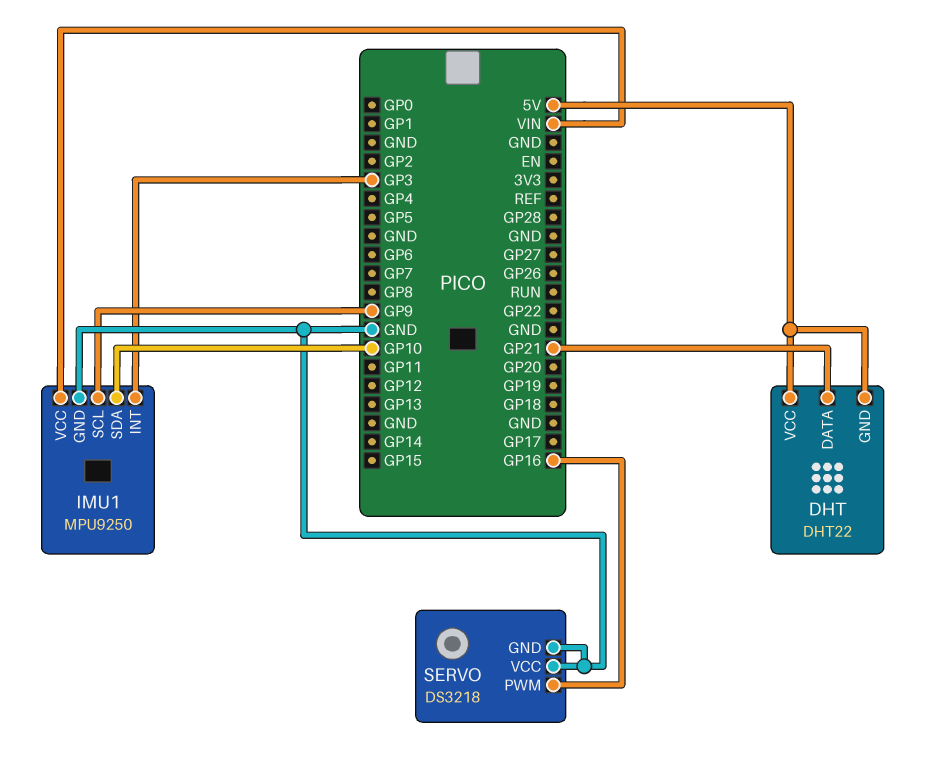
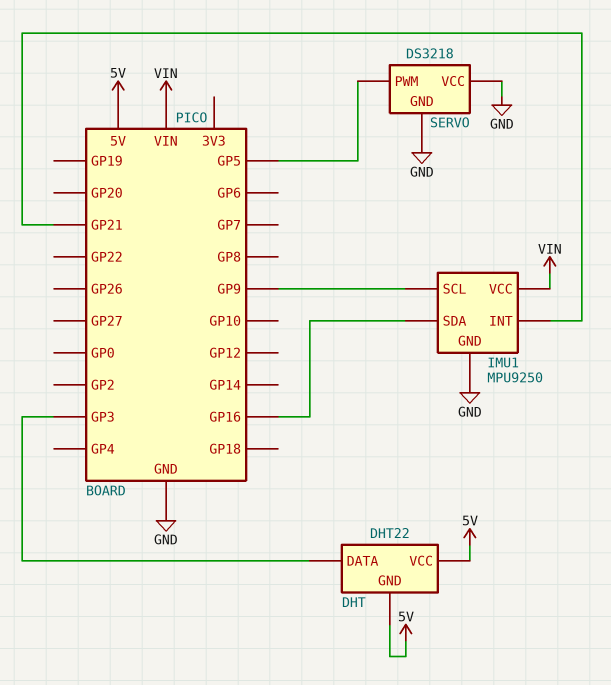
DHT pin DATA: GP21 -> GP3
IMU1 pin INT: GP3 -> GP21
IMU1 pin SDA: GP10 -> GP16
SERVO pin PWM: GP16 -> GP5

